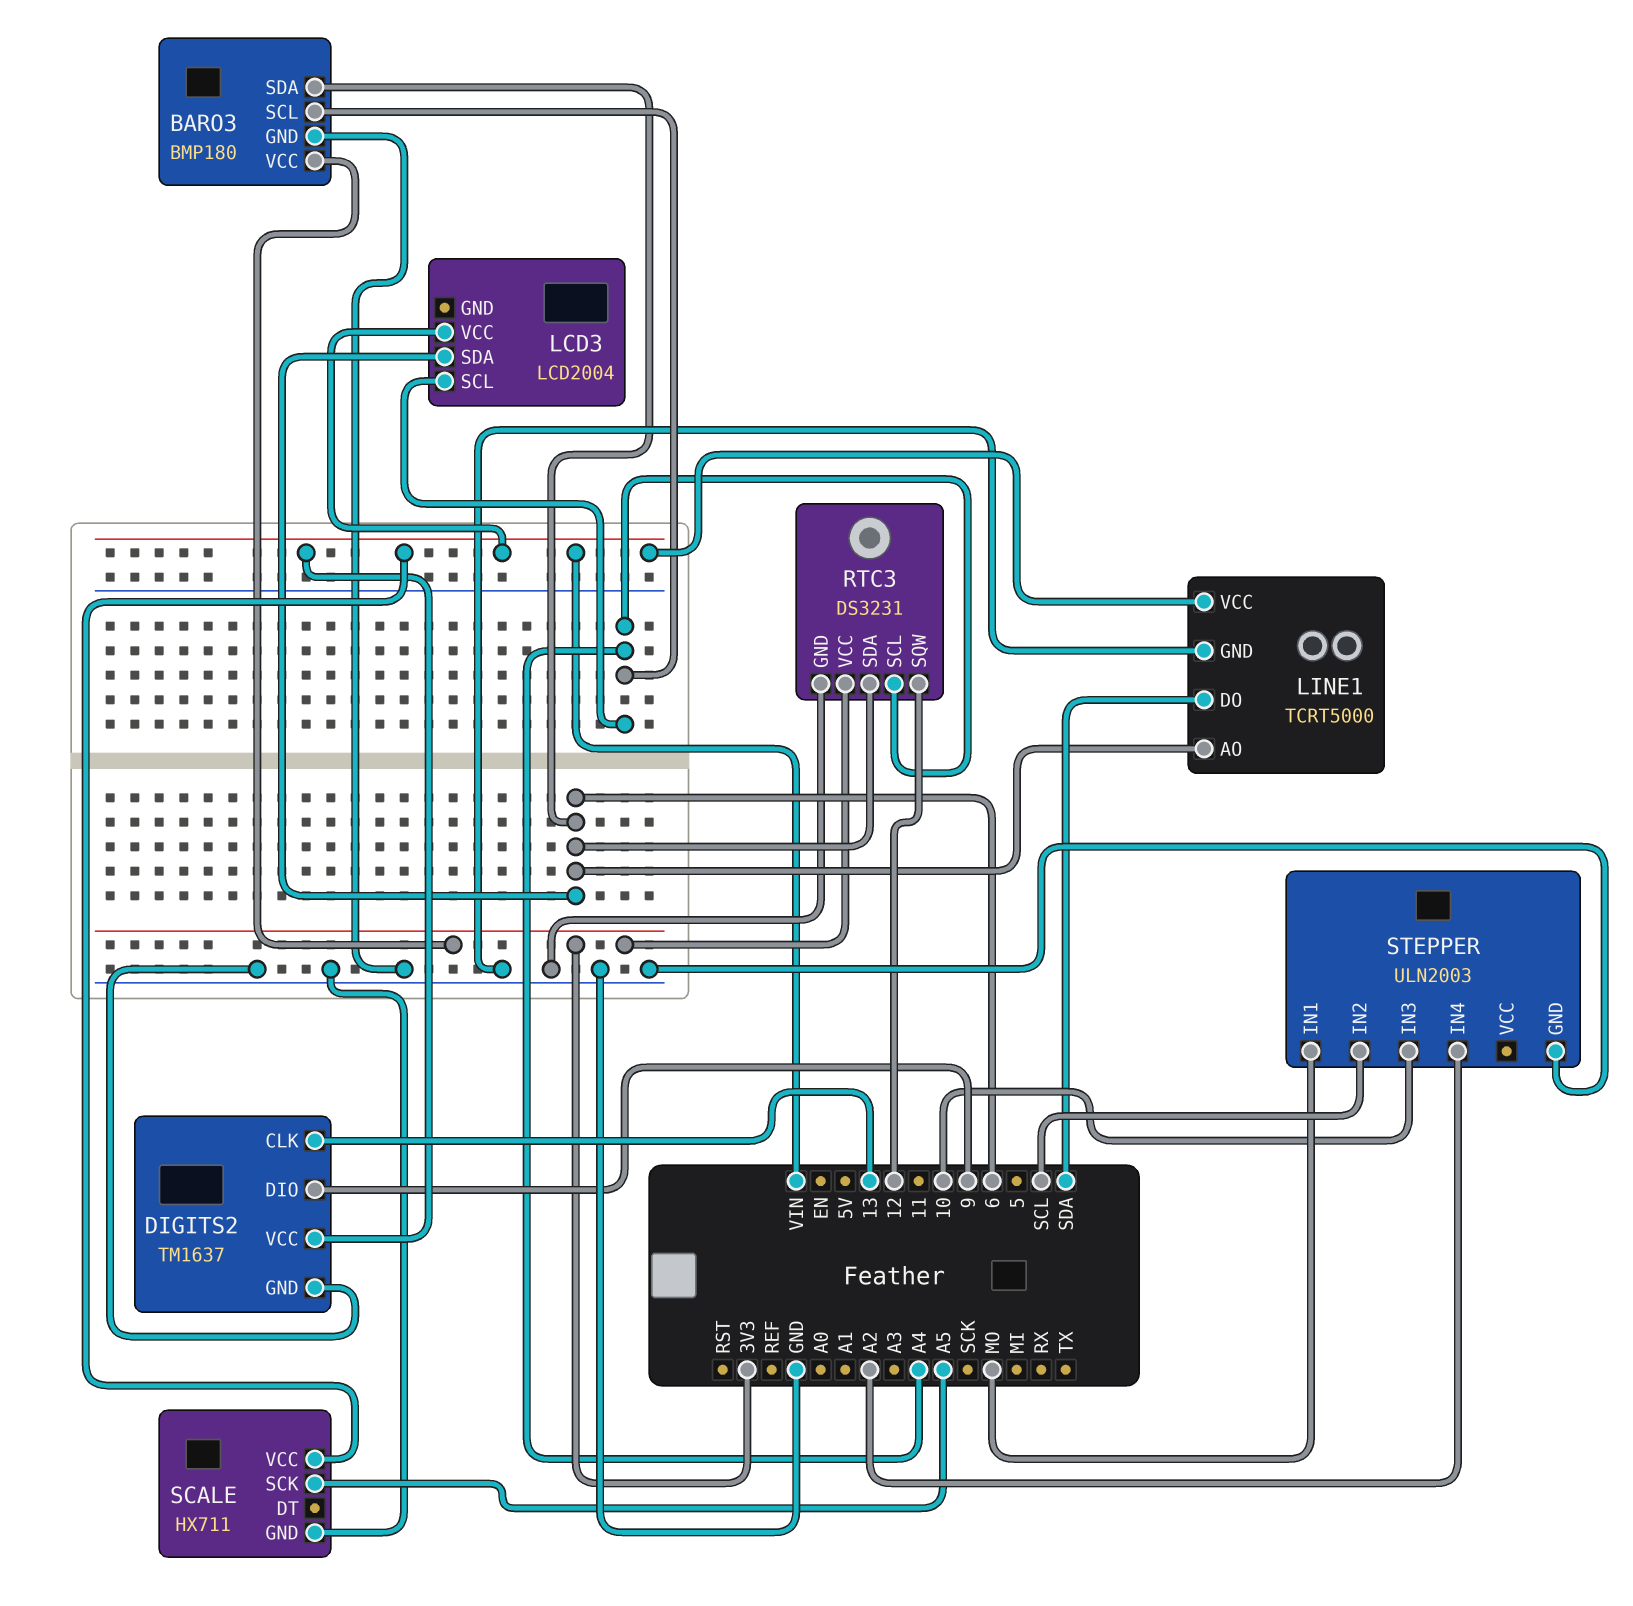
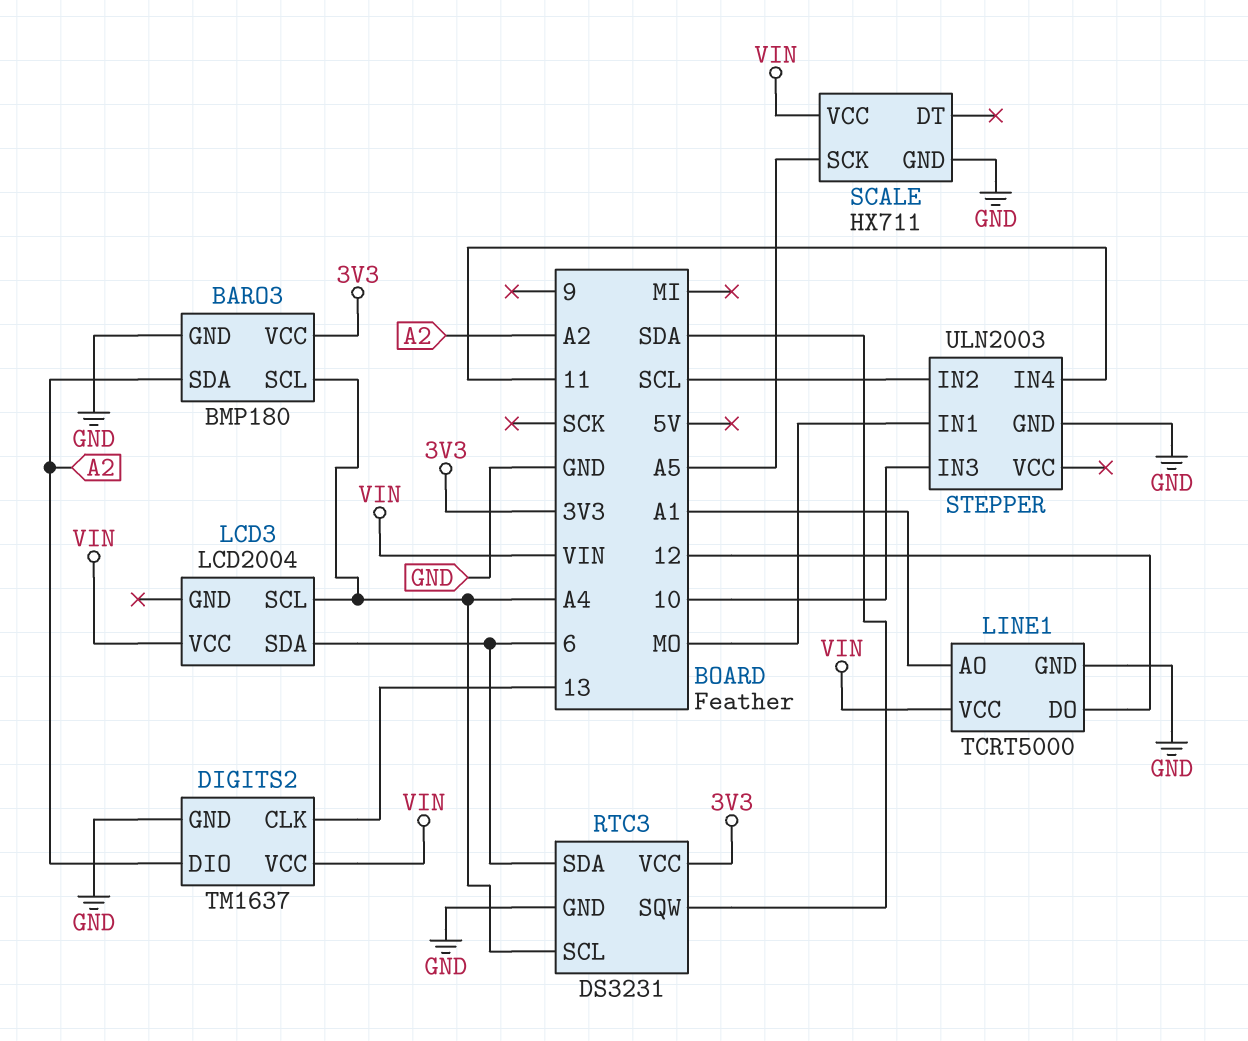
BARO3 pin SDA: 6 -> A2
DIGITS2 pin DIO: 9 -> A2
LINE1 pin AO: 6 -> A1
LINE1 pin DO: SDA -> 12
RTC3 pin SQW: 12 -> SDA
STEPPER pin IN4: A2 -> 11

